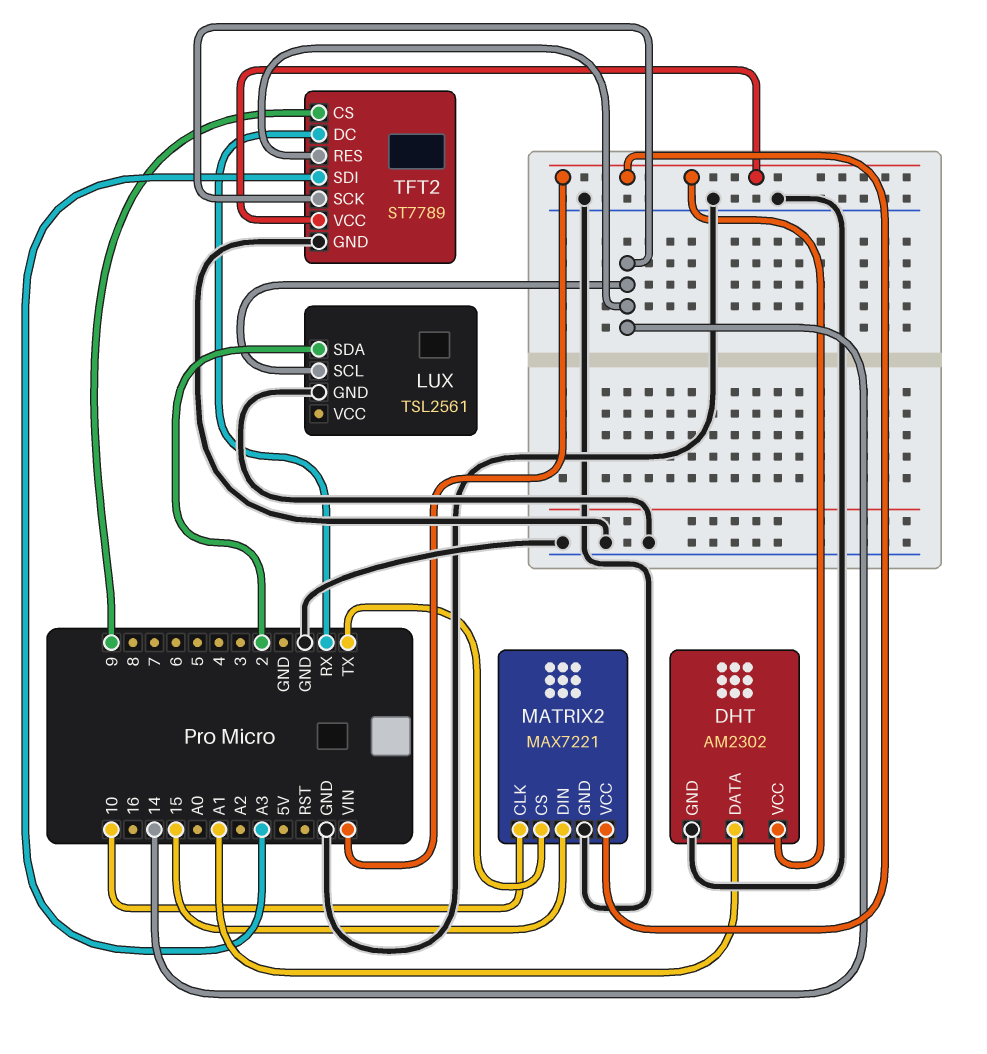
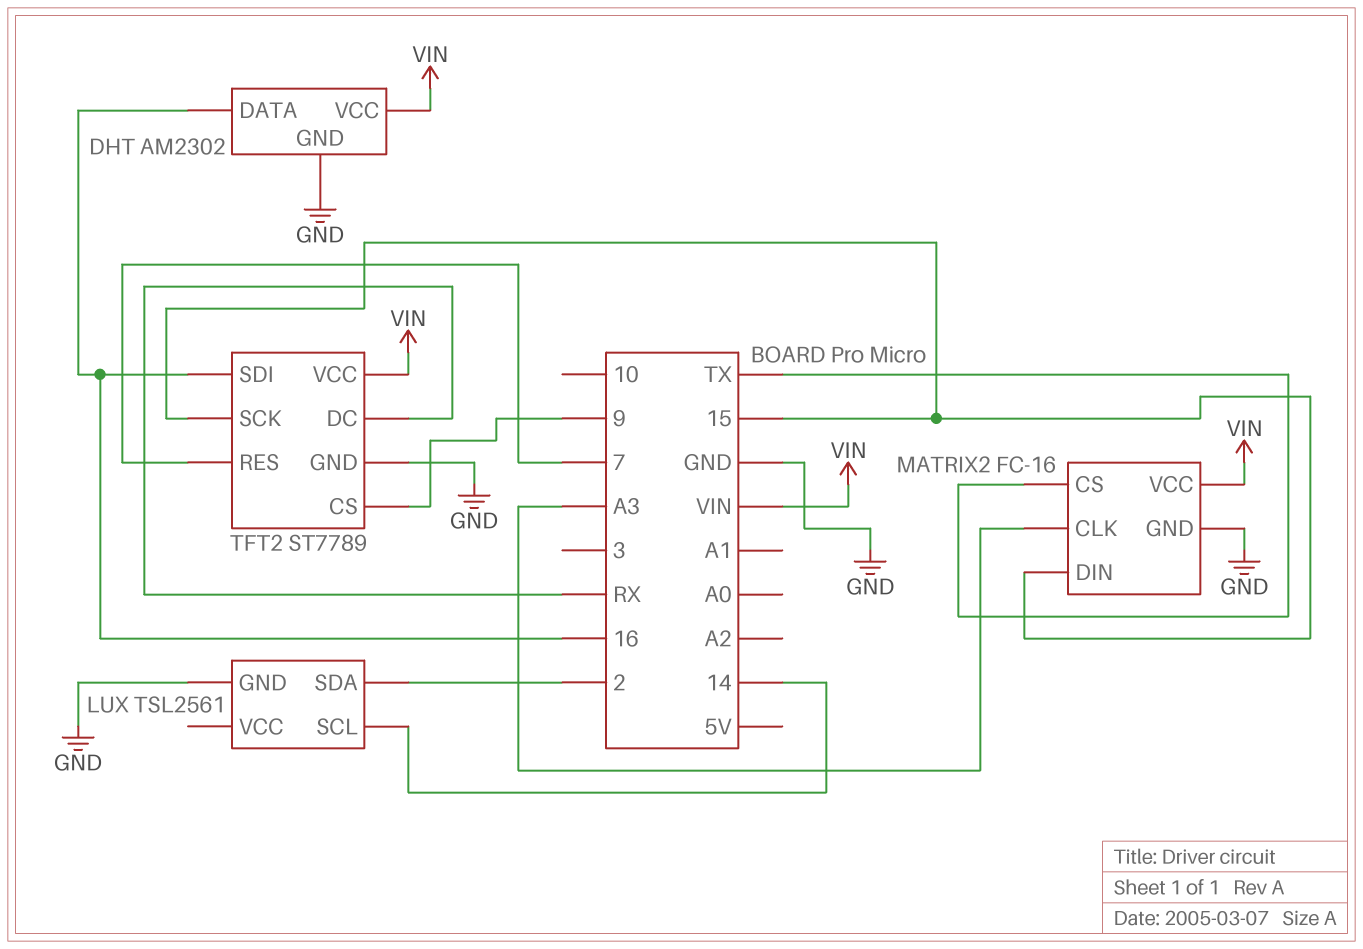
DHT pin DATA: A1 -> 16
MATRIX2: MAX7221 -> FC-16
MATRIX2 pin CLK: 10 -> A3
TFT2 pin RES: 14 -> 7
TFT2 pin SCK: 14 -> 15
TFT2 pin SDI: A3 -> 16

